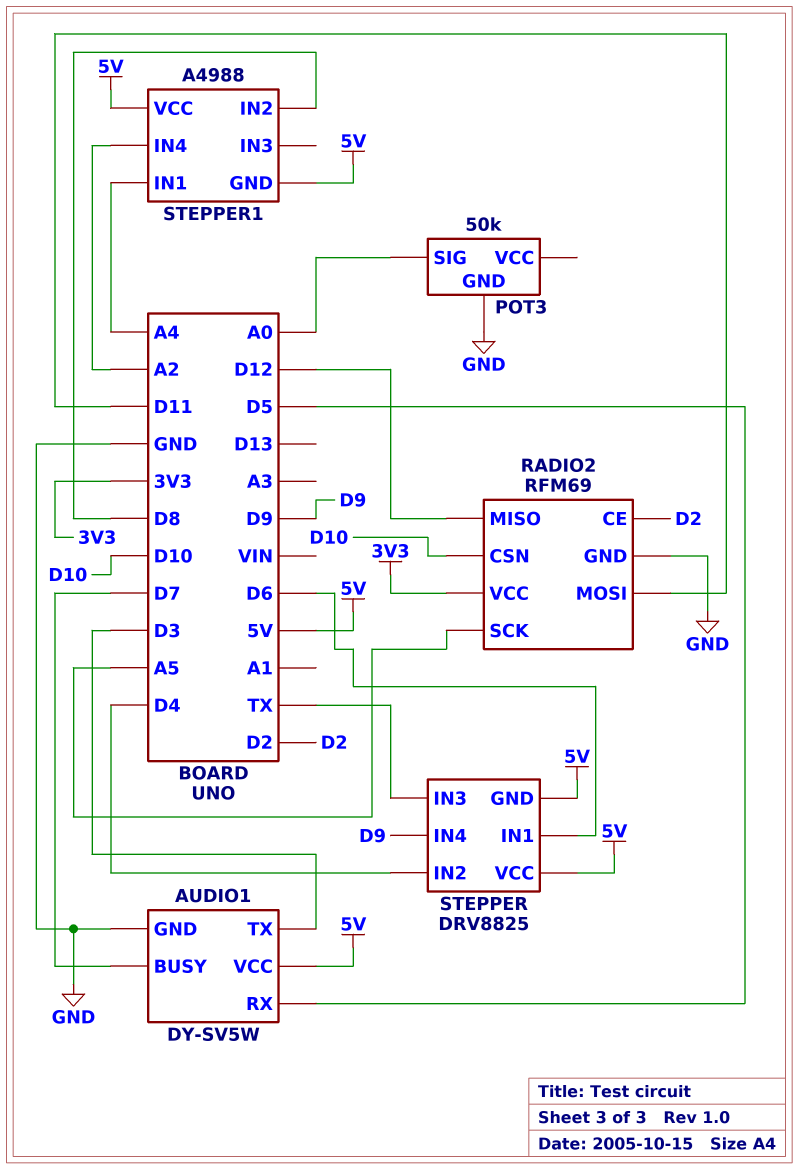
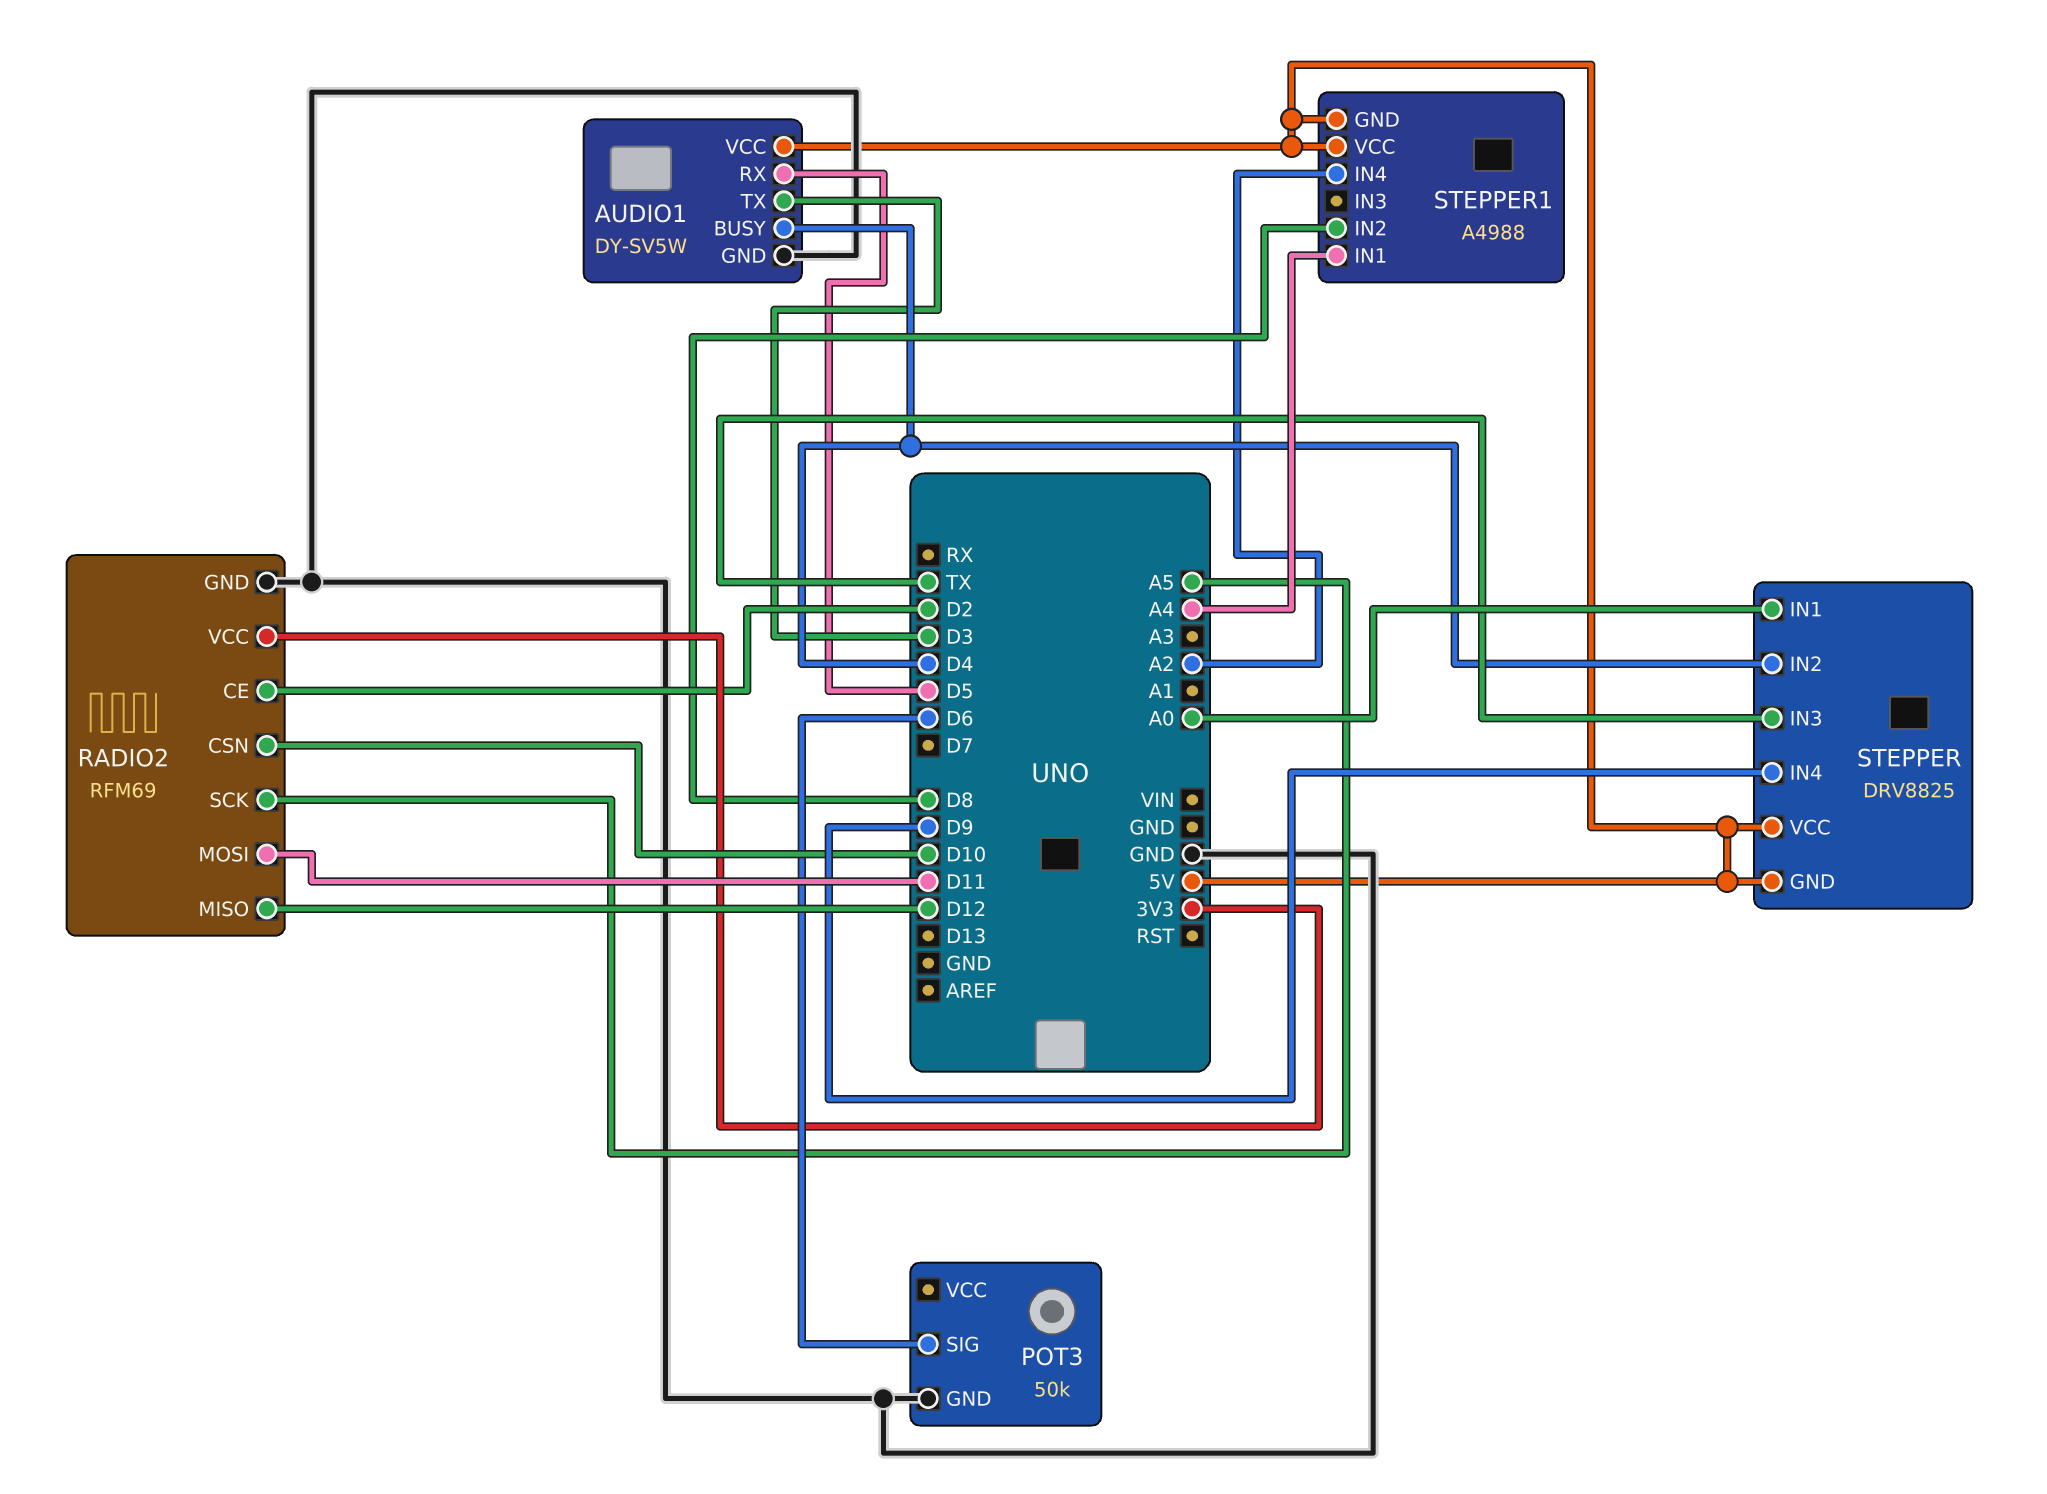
AUDIO1 pin BUSY: D7 -> D4
POT3 pin SIG: A0 -> D6
STEPPER pin IN1: D6 -> A0

